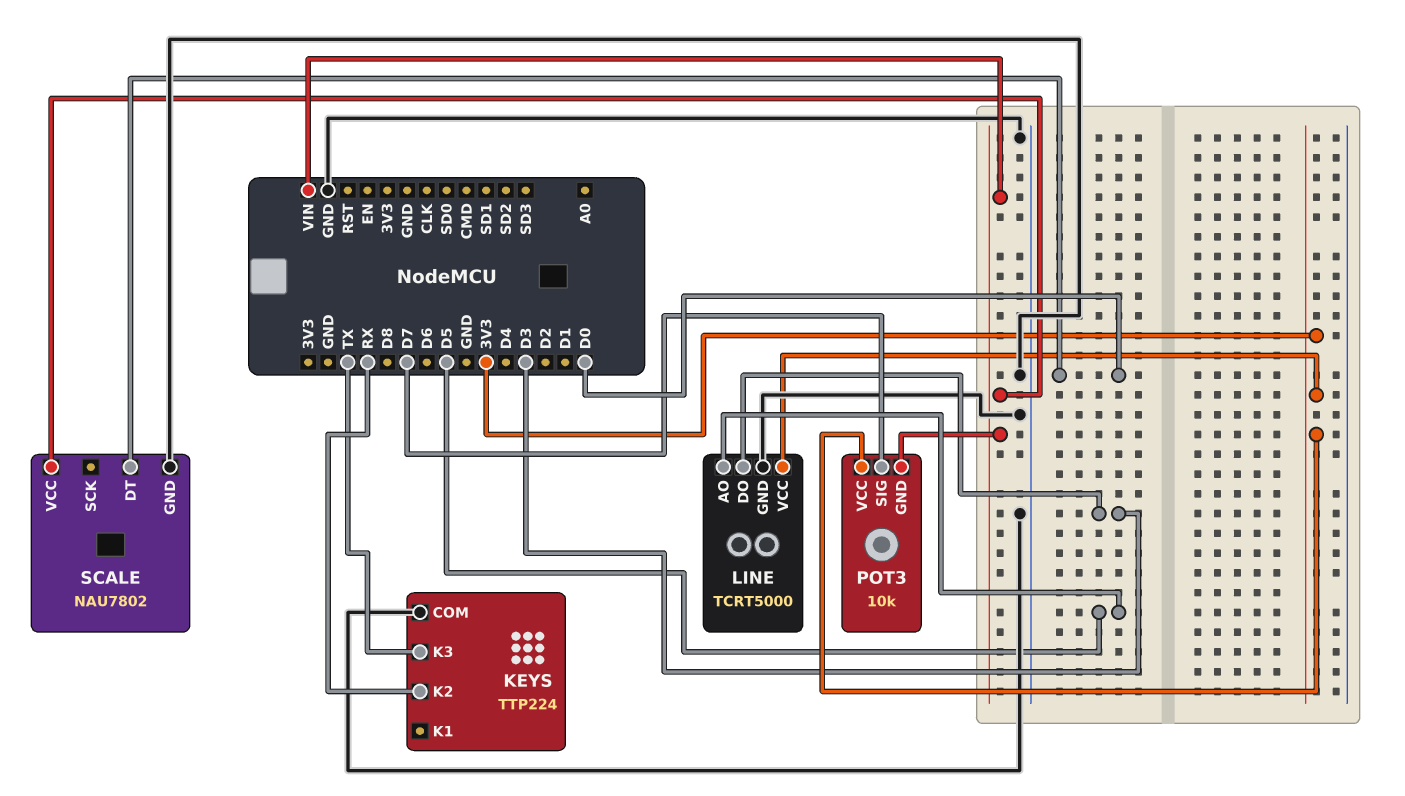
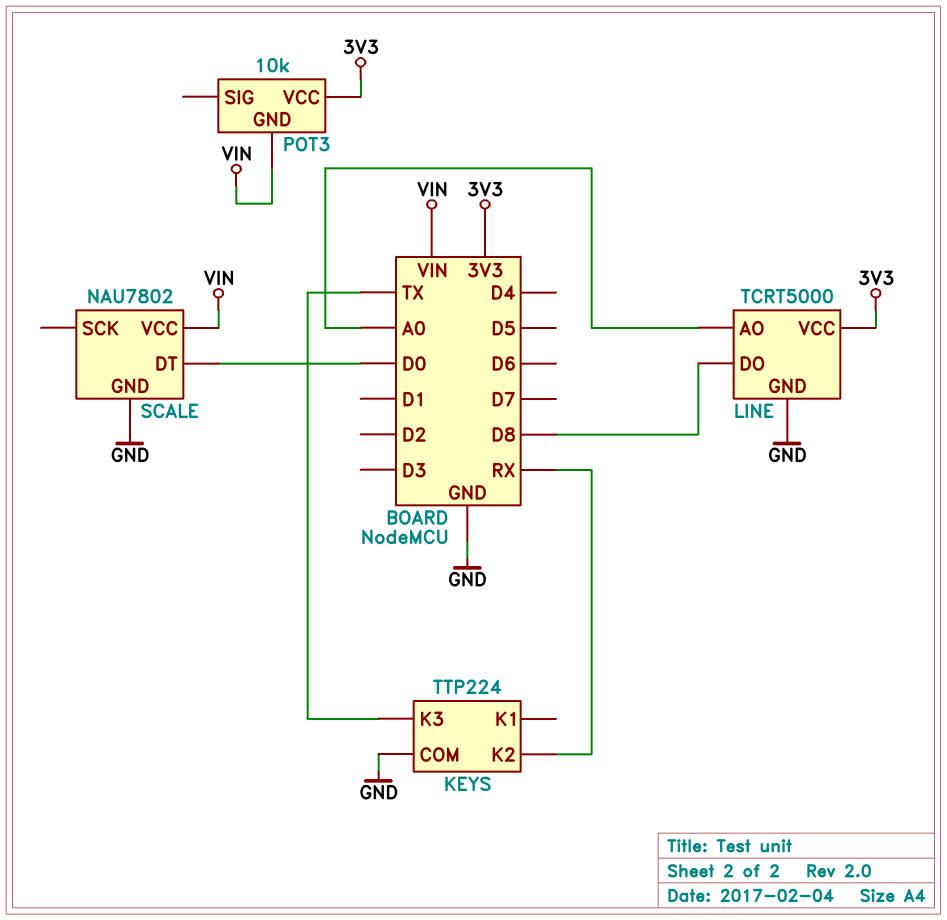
LINE pin AO: D5 -> A0
LINE pin DO: D3 -> D8
POT3 pin SIG: D7 -> none

